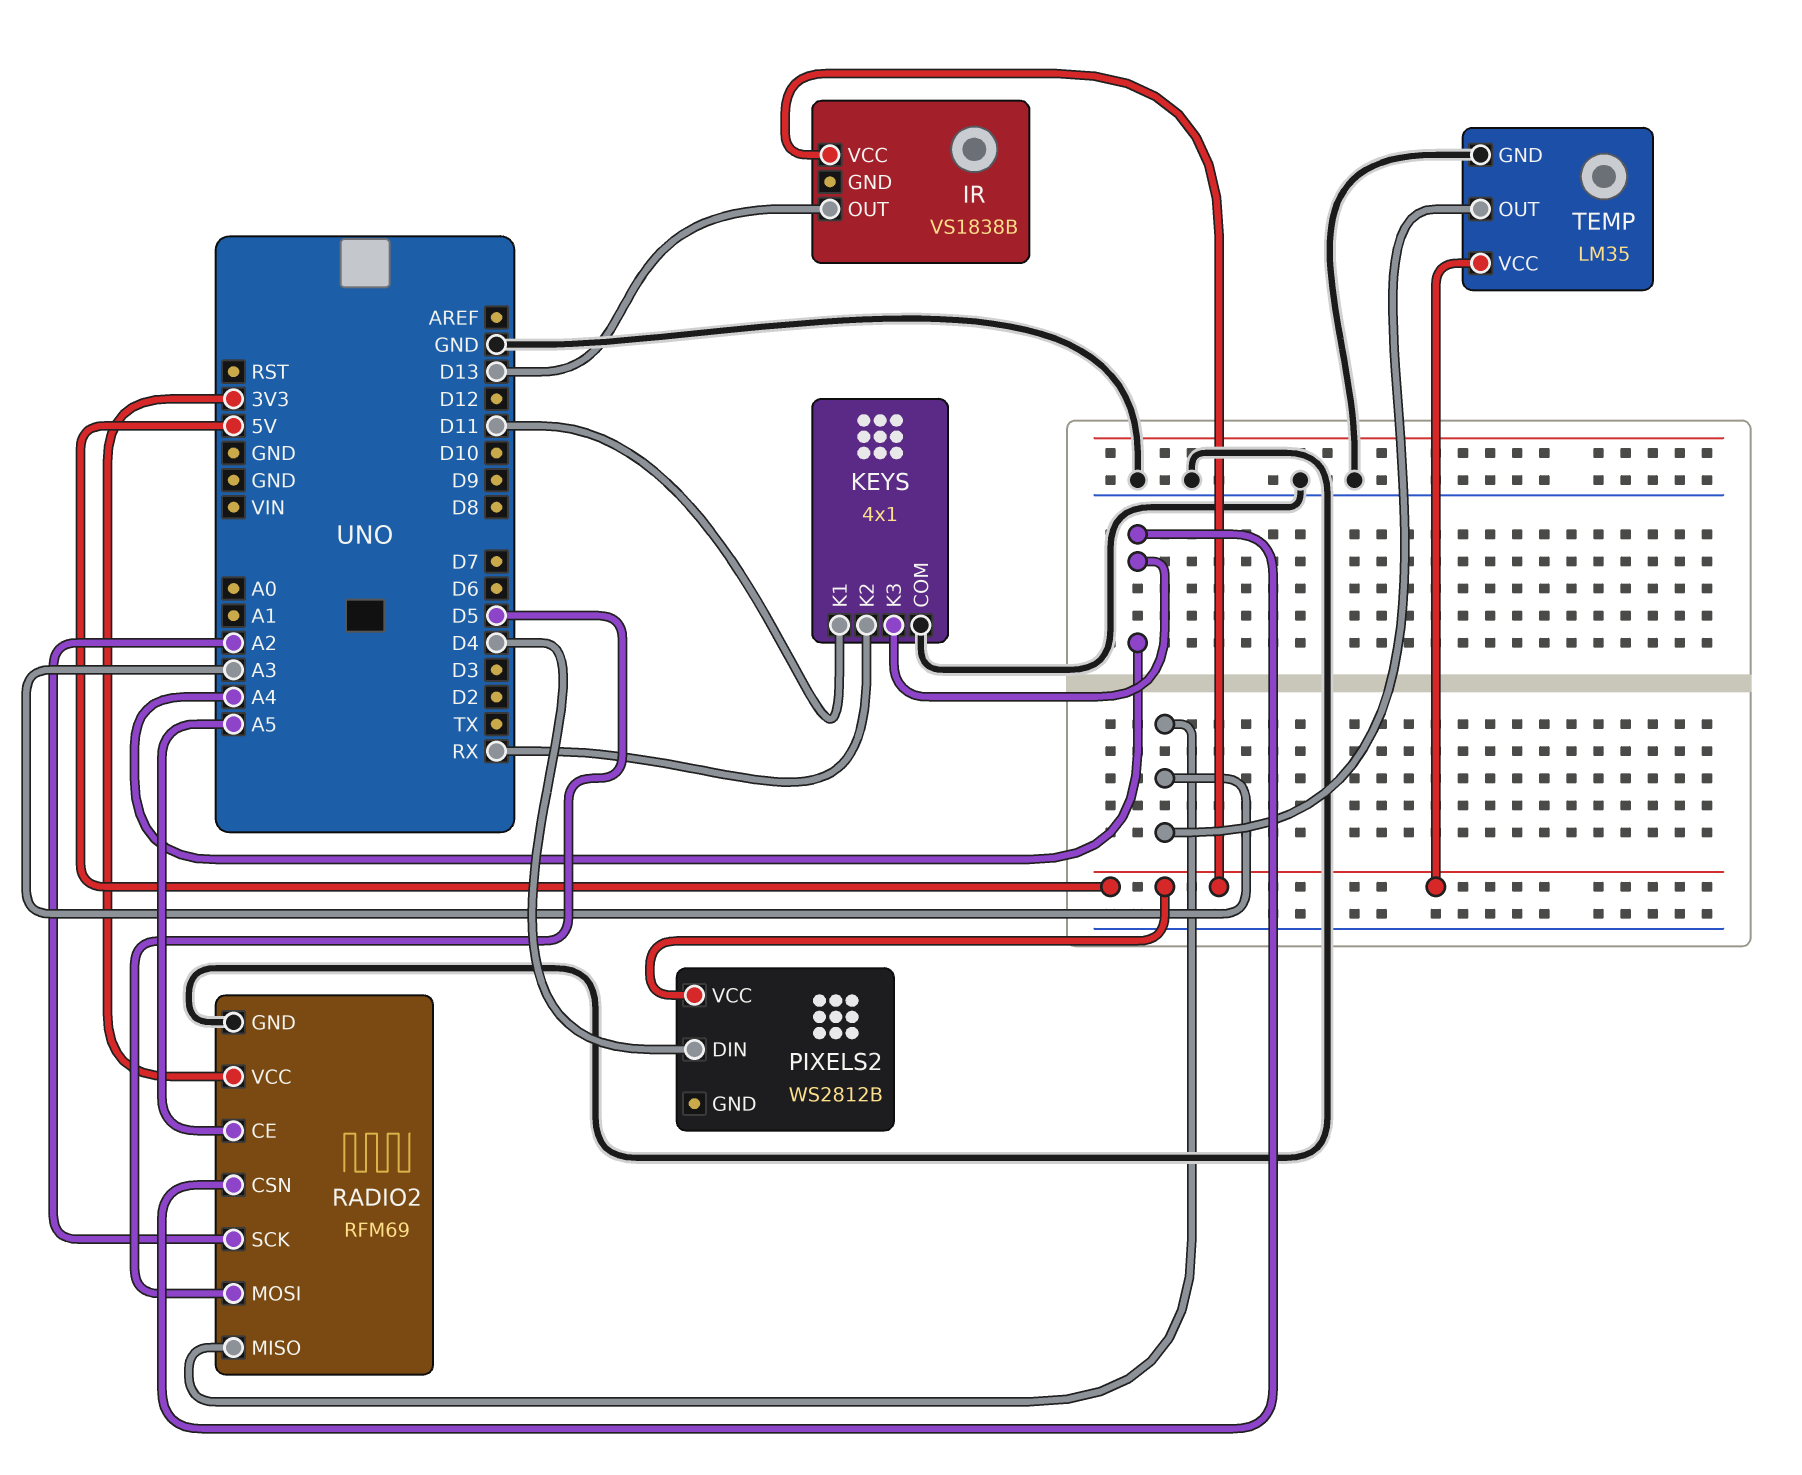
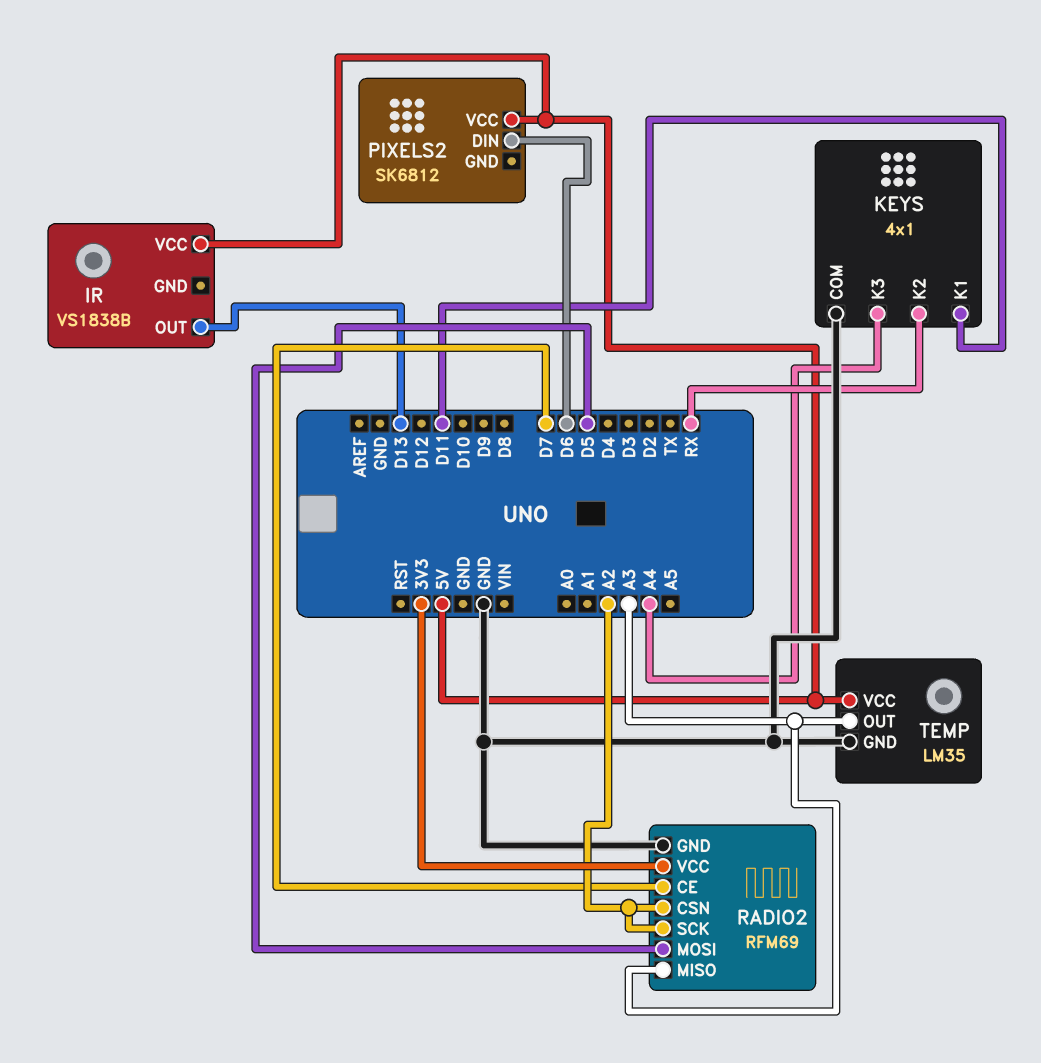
PIXELS2: WS2812B -> SK6812
PIXELS2 pin DIN: D4 -> D6
RADIO2 pin CE: A5 -> D7
RADIO2 pin CSN: A4 -> A2

